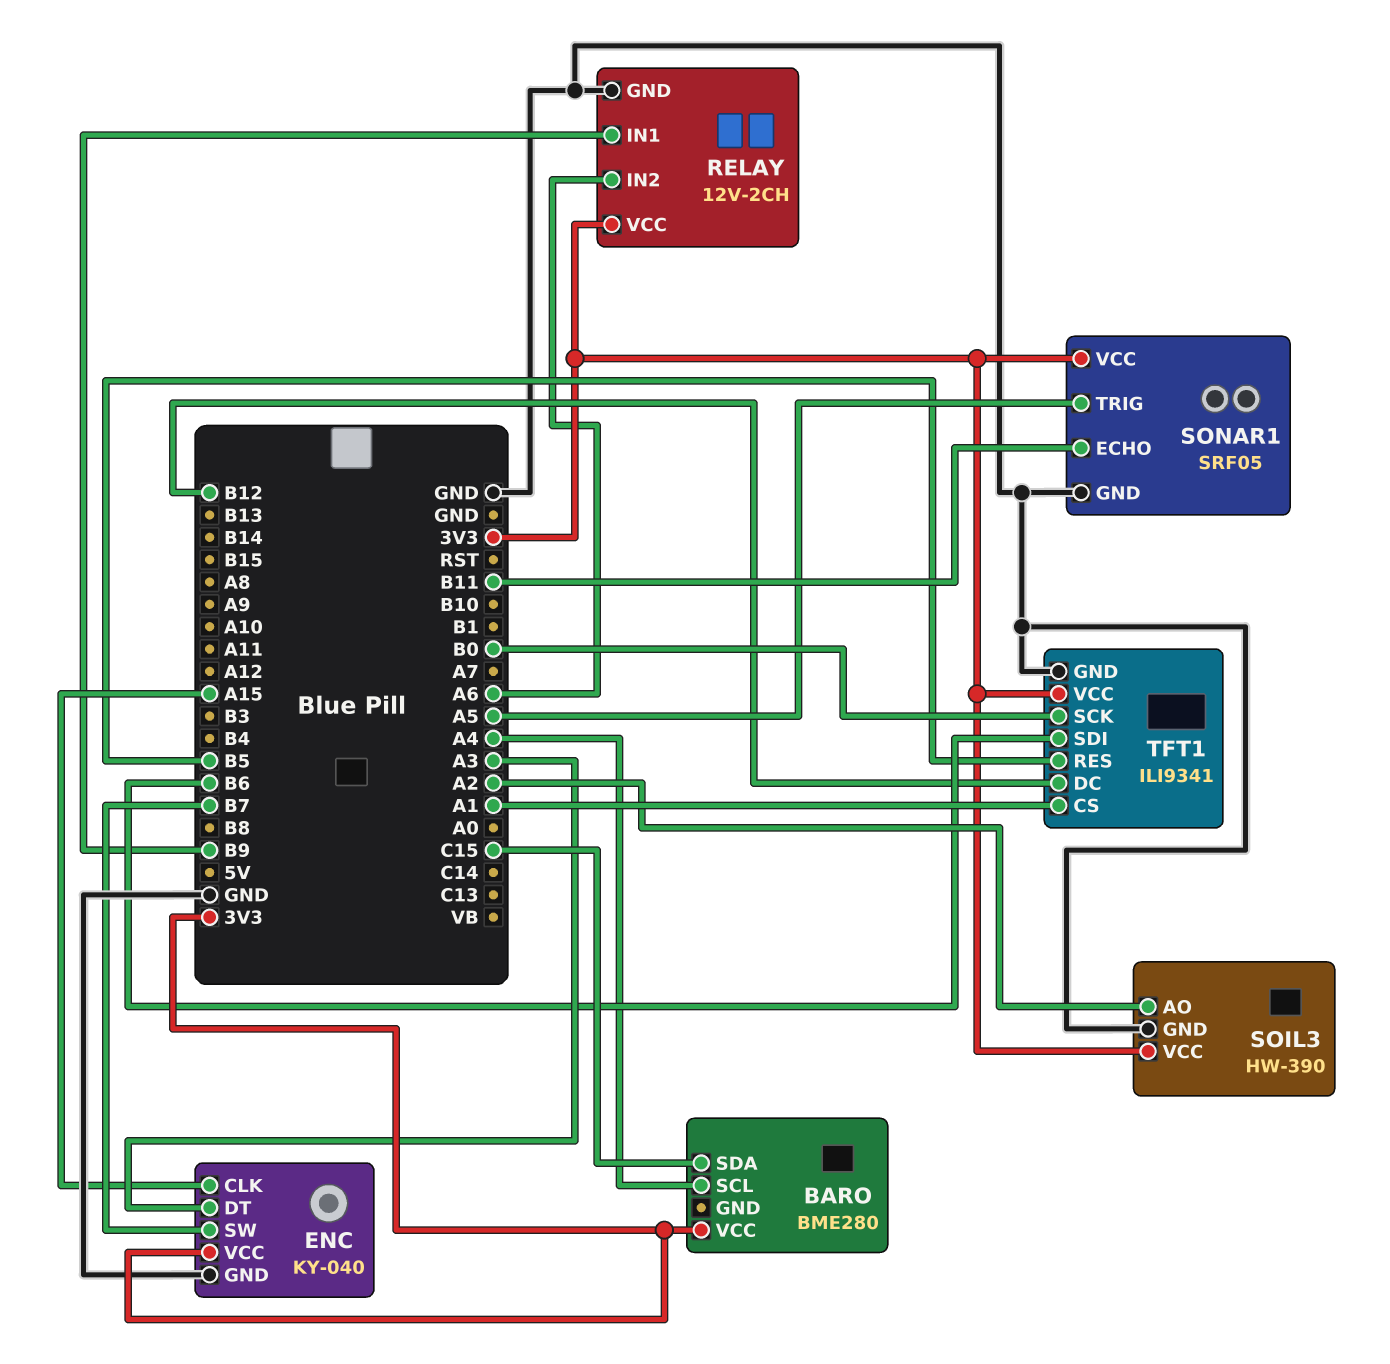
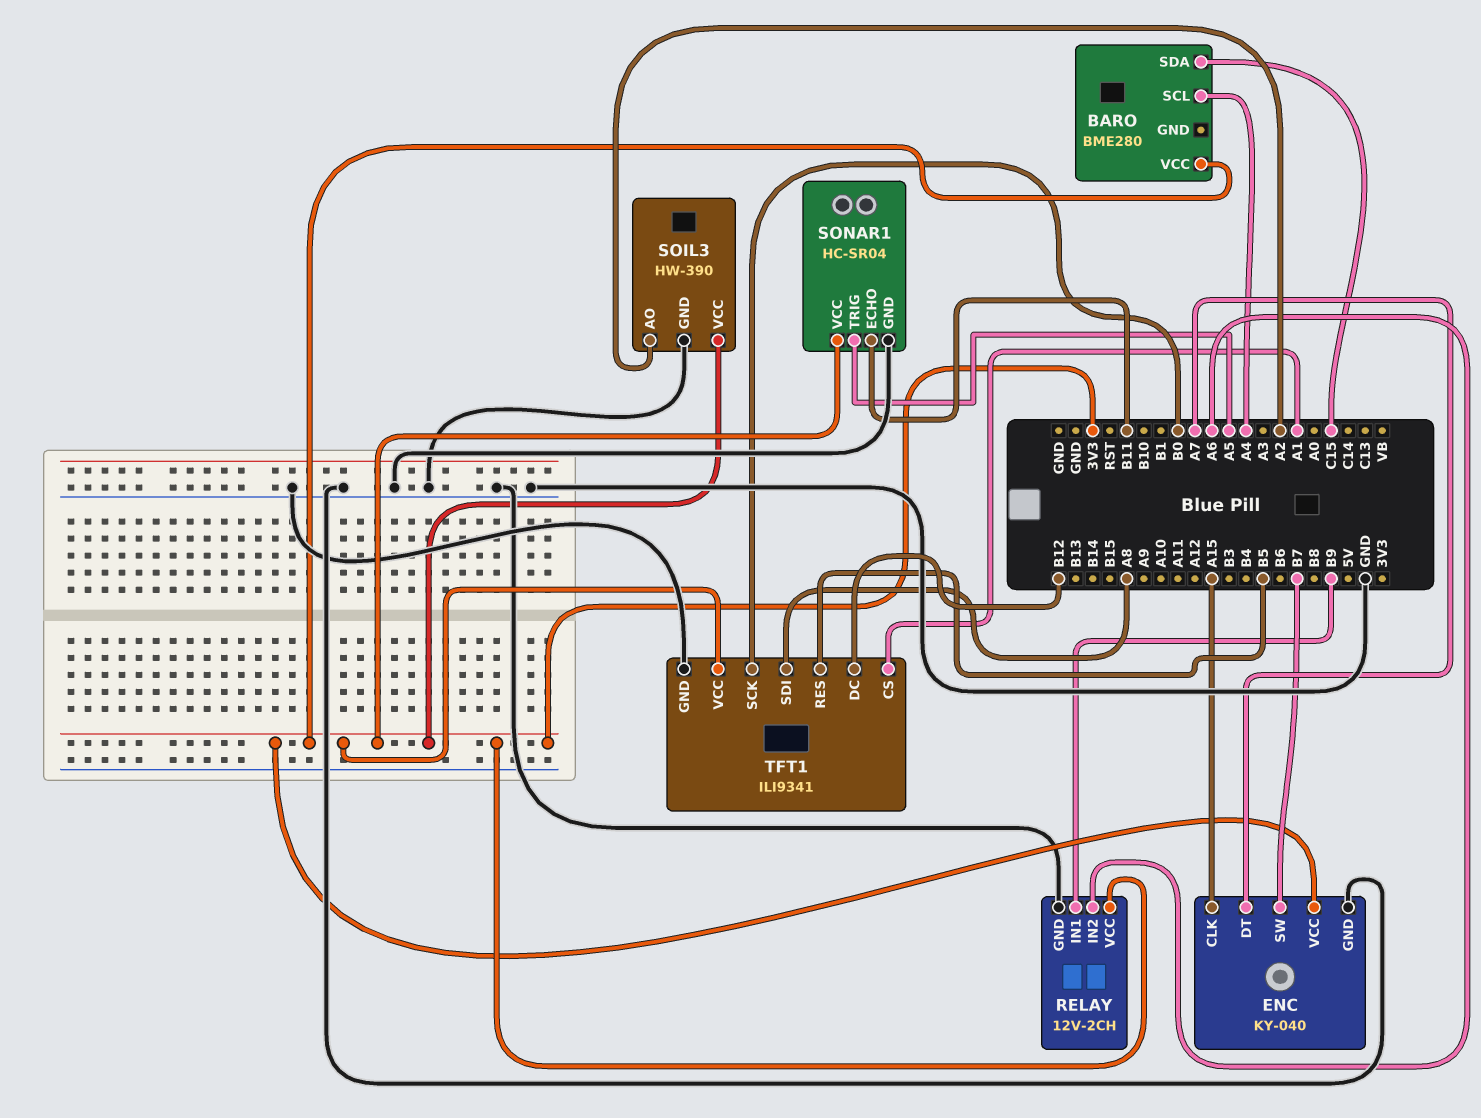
ENC pin DT: A3 -> A7
SONAR1: SRF05 -> HC-SR04
TFT1 pin SDI: B6 -> A8

